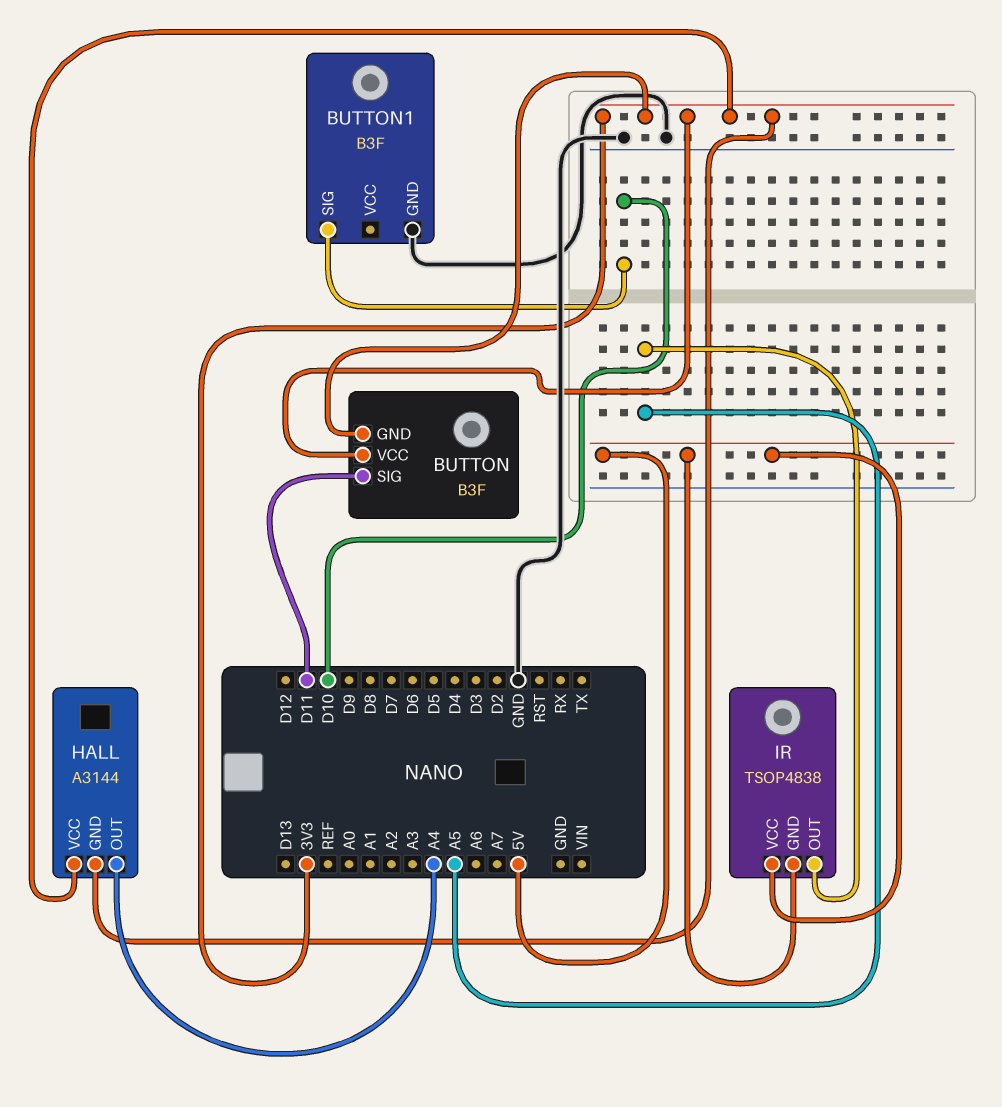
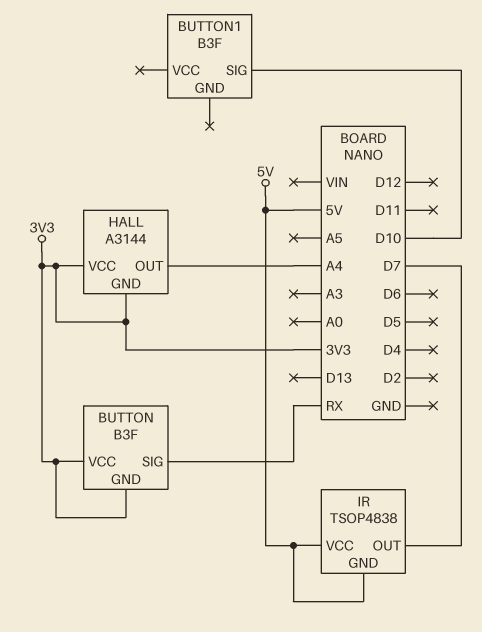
BUTTON pin SIG: D11 -> RX
BUTTON1 pin GND: GND -> none
IR pin OUT: A5 -> D7

